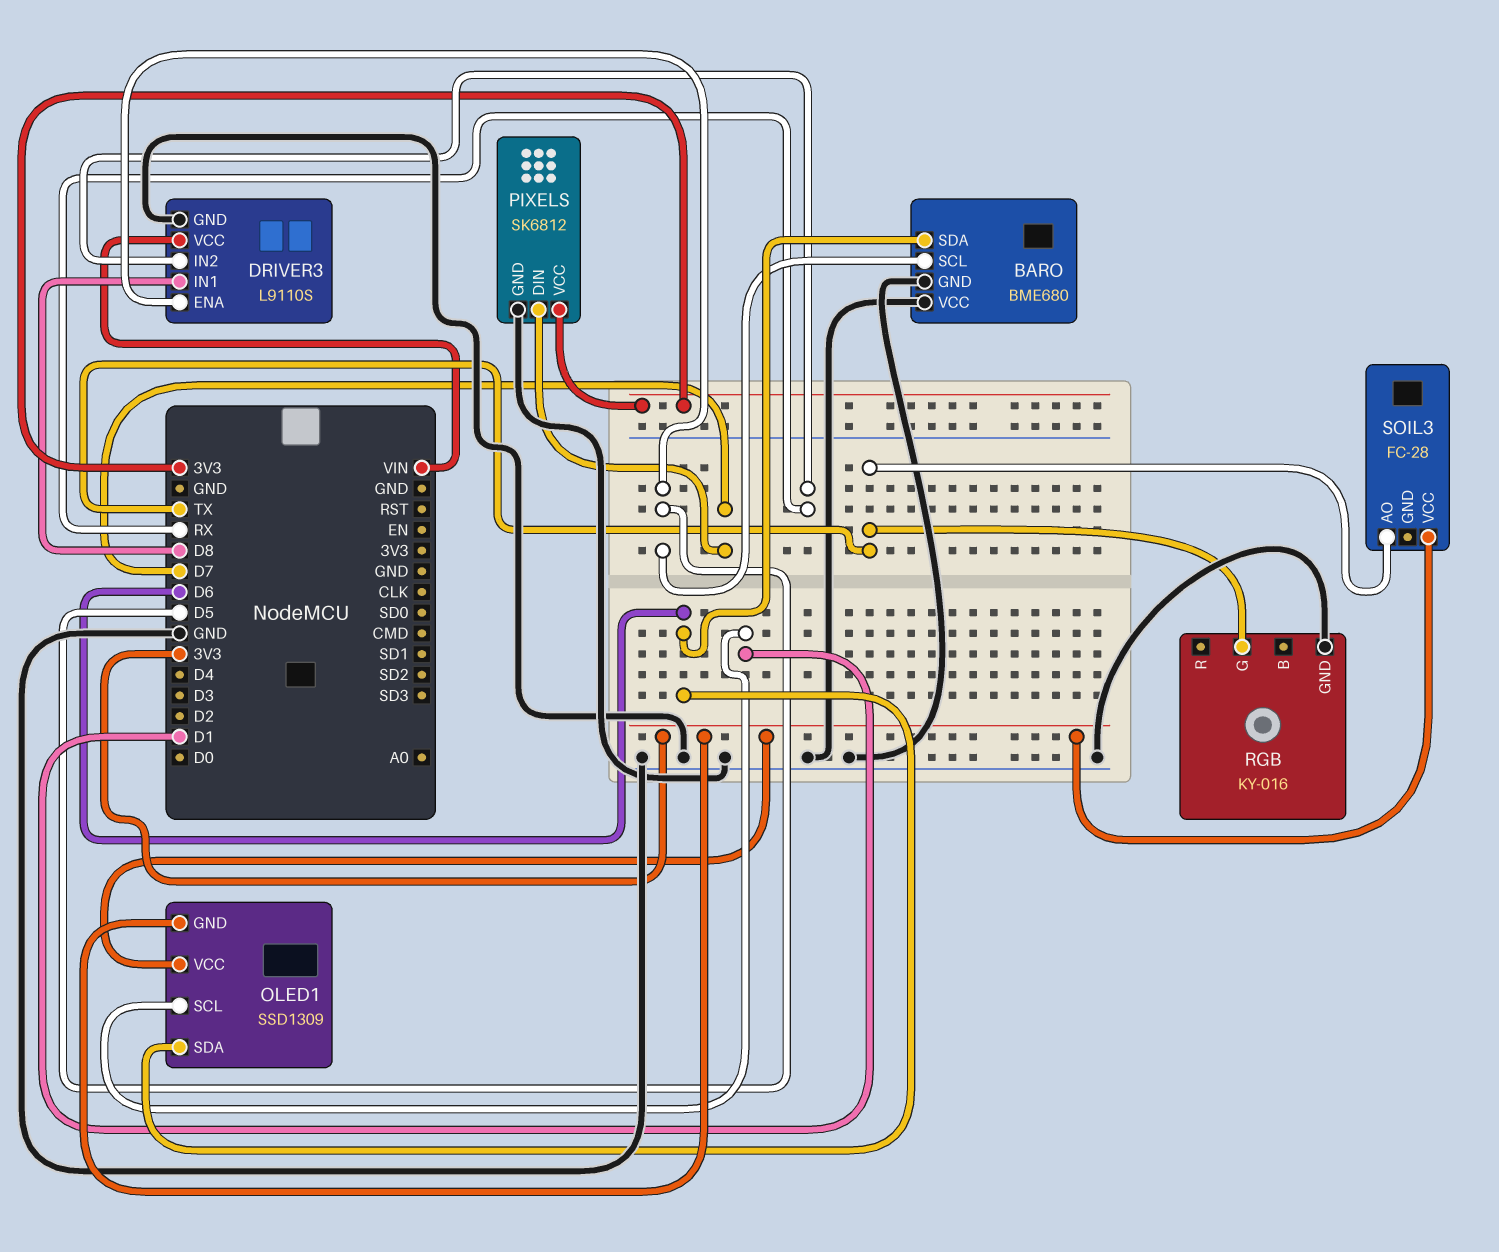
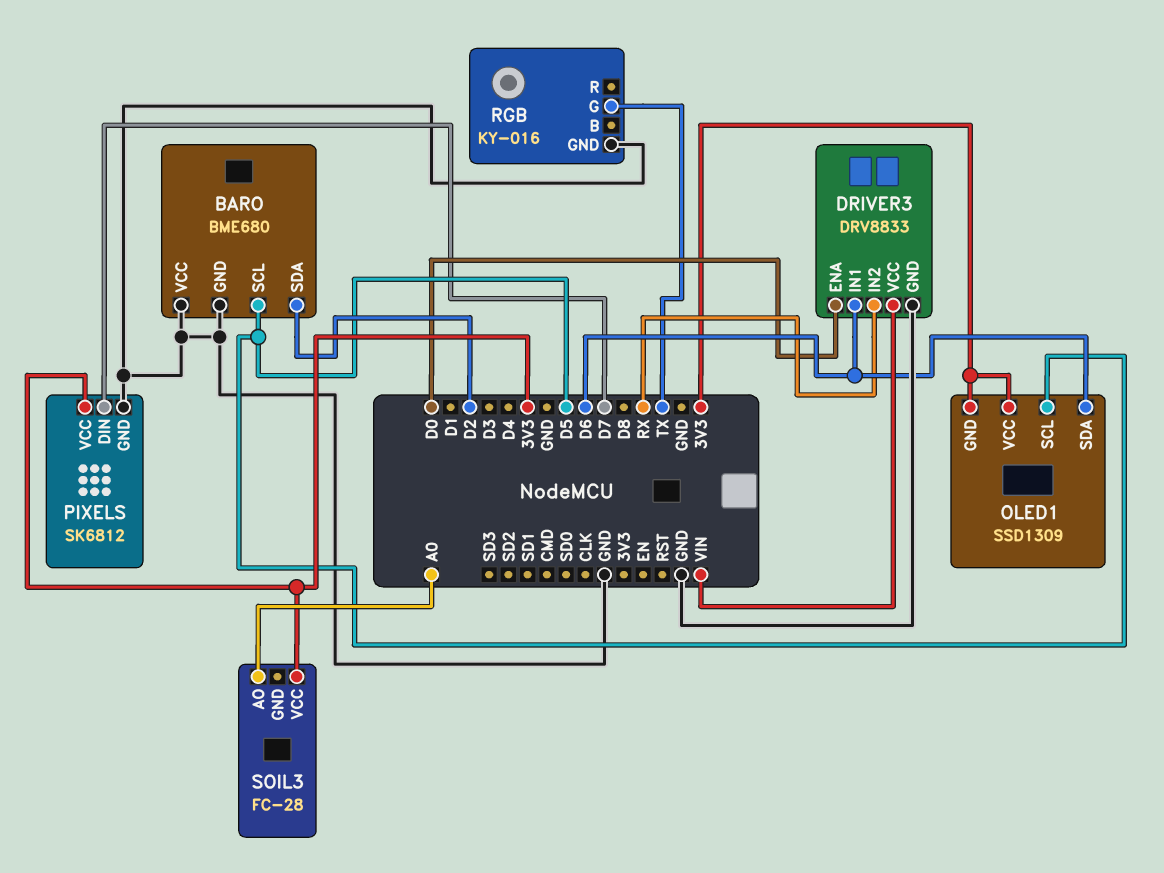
BARO pin SDA: D6 -> D2
DRIVER3: L9110S -> DRV8833
DRIVER3 pin ENA: D5 -> D0
DRIVER3 pin IN1: D8 -> D6
OLED1 pin SCL: D1 -> D5
SOIL3 pin AO: TX -> A0

